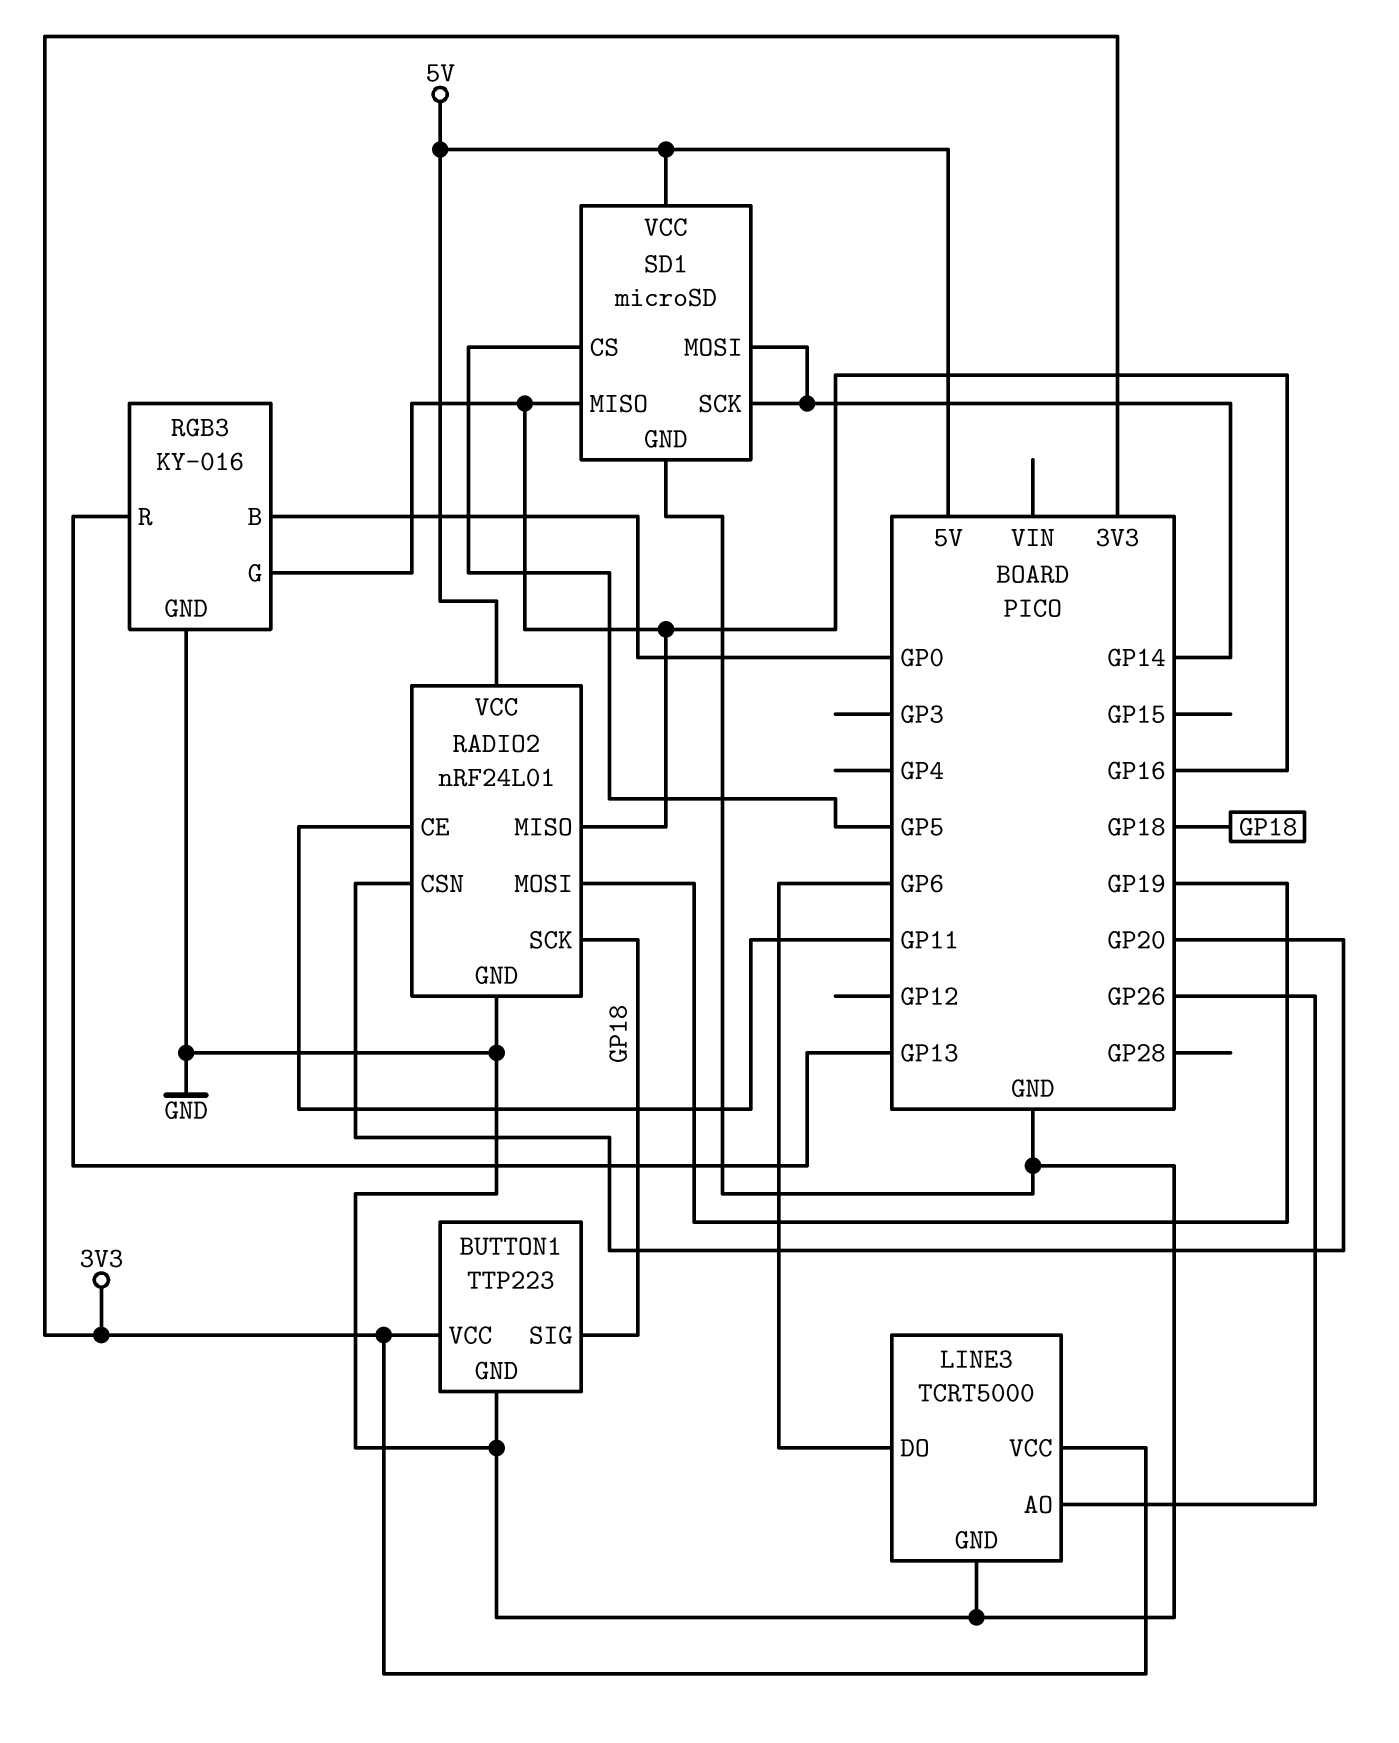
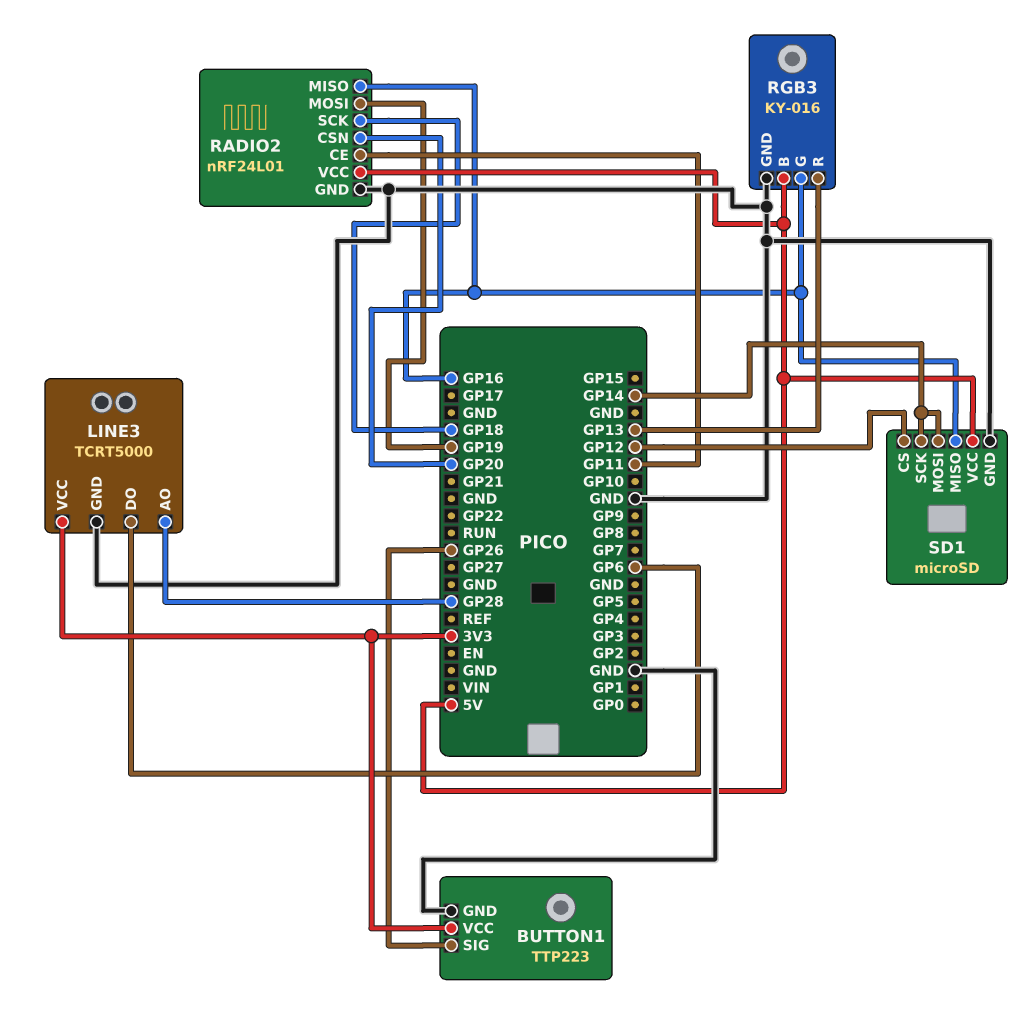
BUTTON1 pin SIG: GP18 -> GP26
LINE3 pin AO: GP26 -> GP28
RGB3 pin B: GP0 -> 5V
SD1 pin CS: GP5 -> GP12

